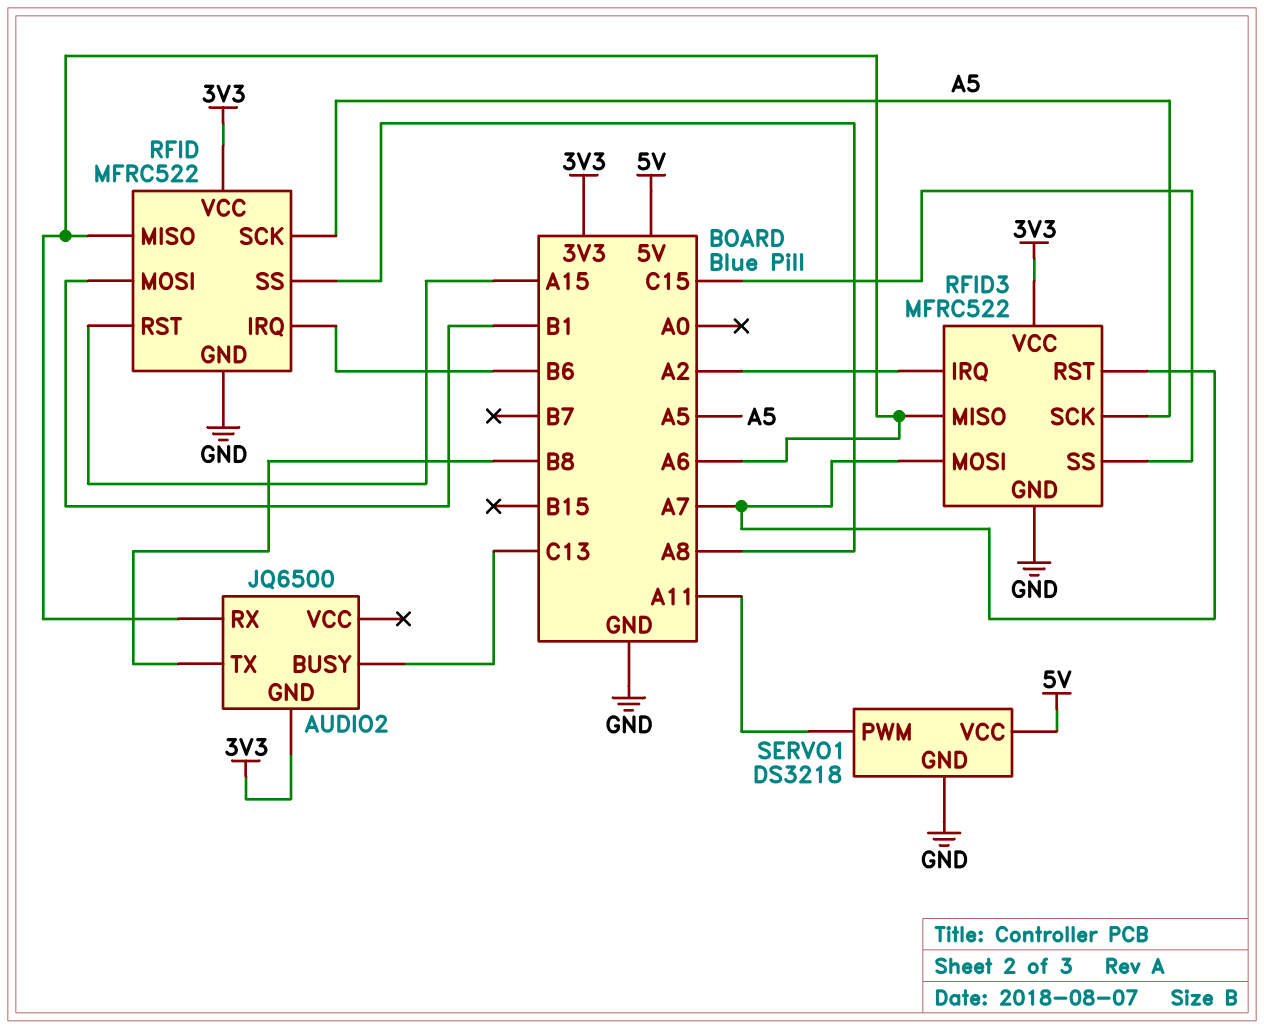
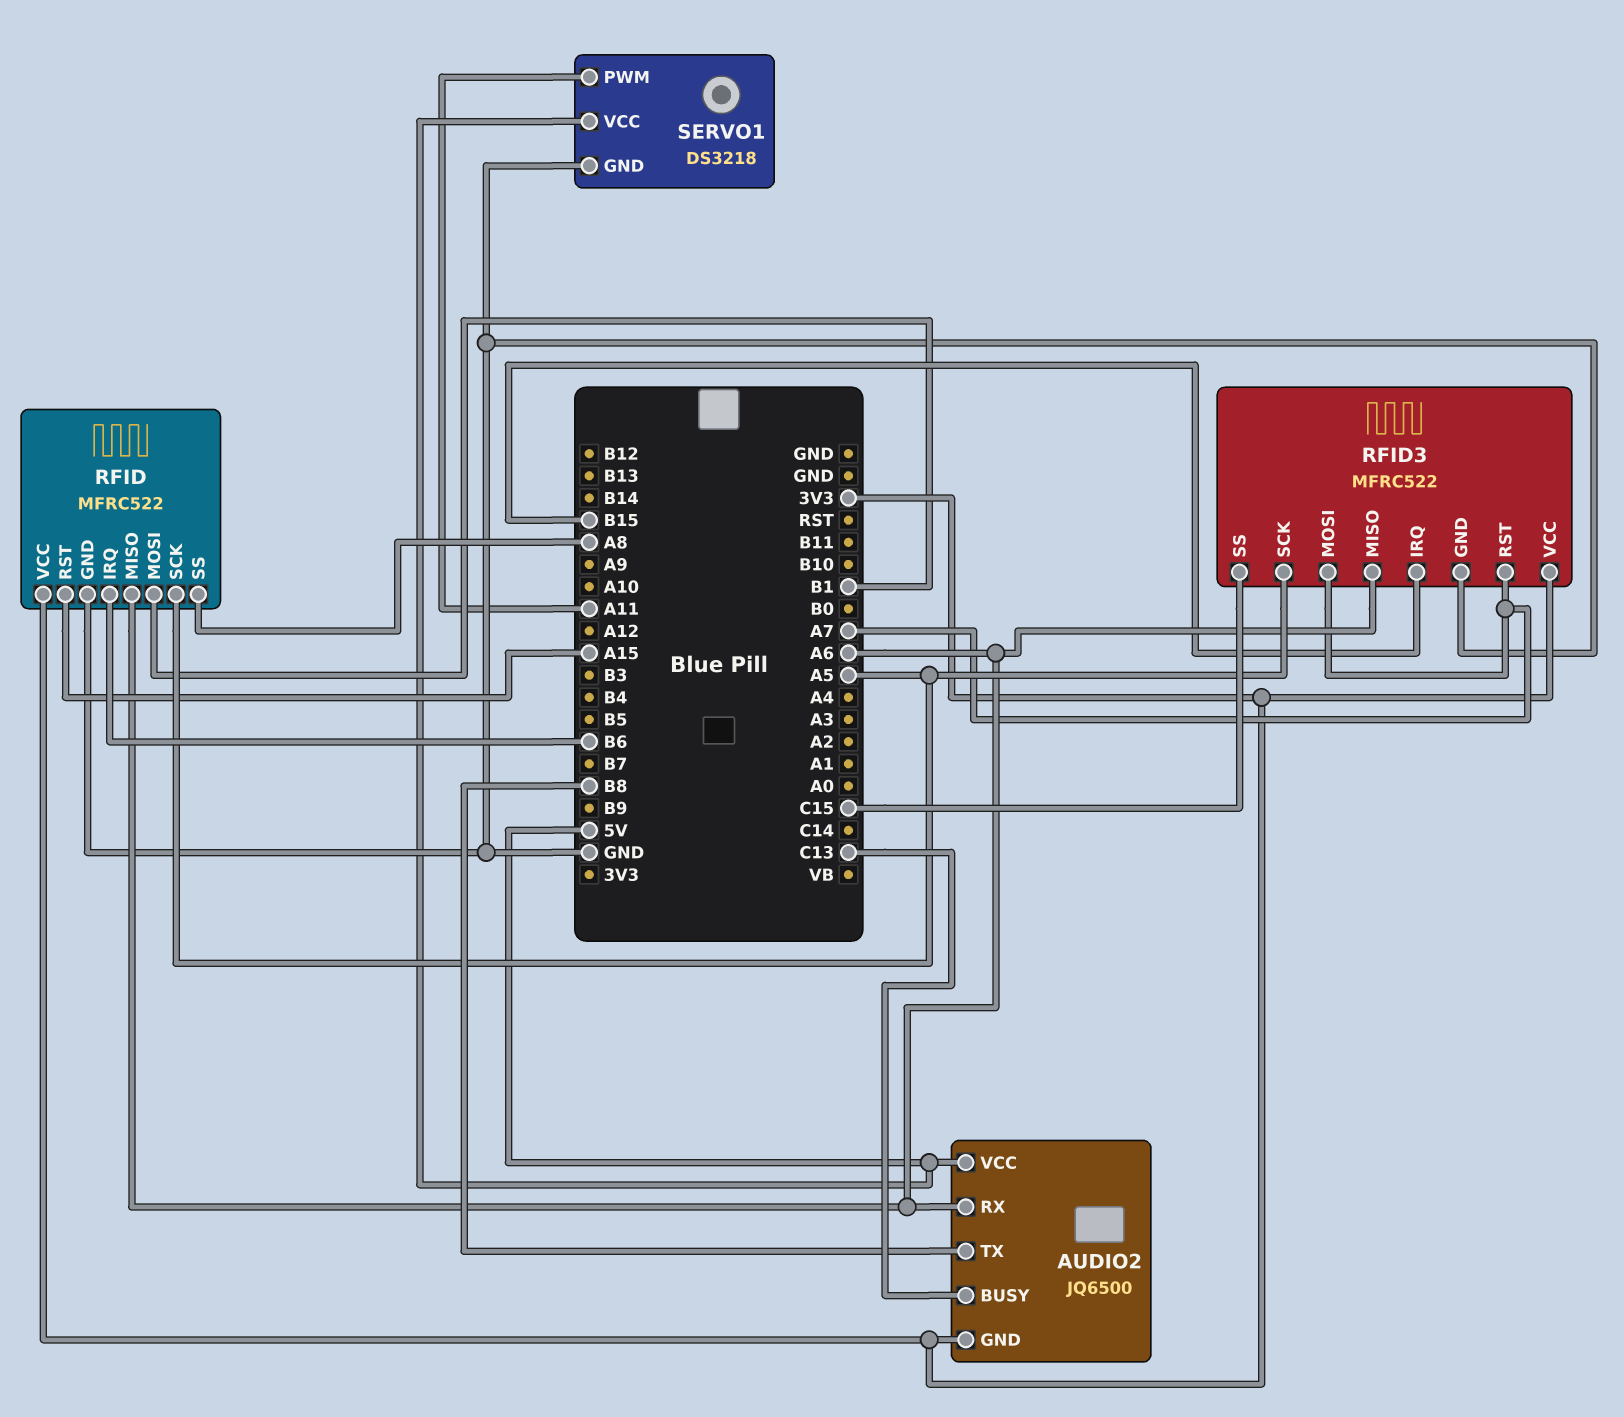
AUDIO2 pin VCC: none -> 5V
RFID3 pin IRQ: A2 -> B15

